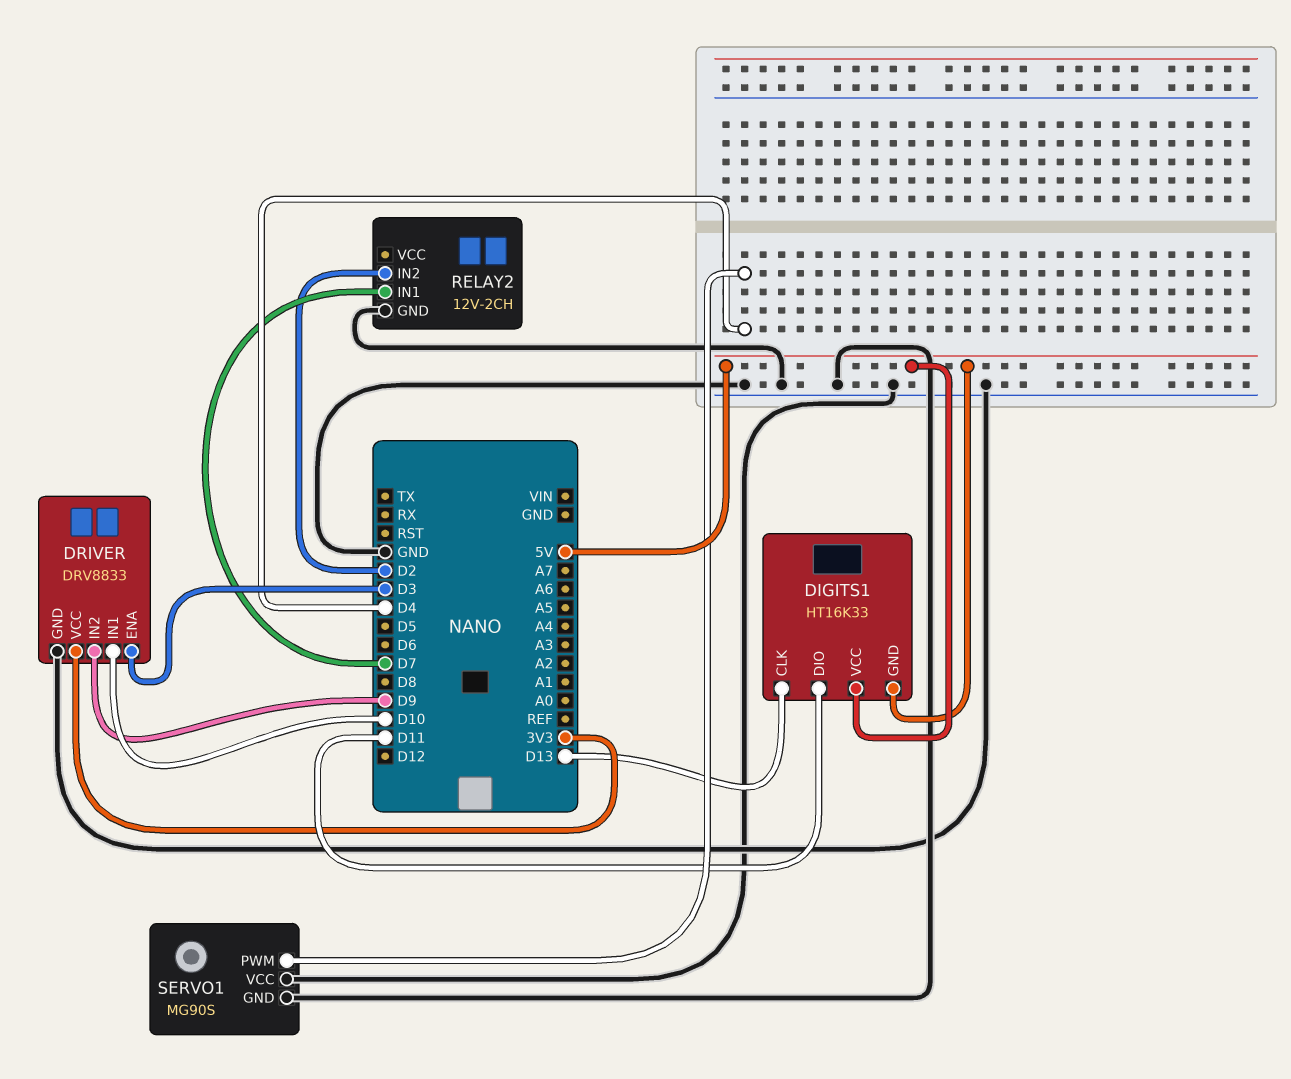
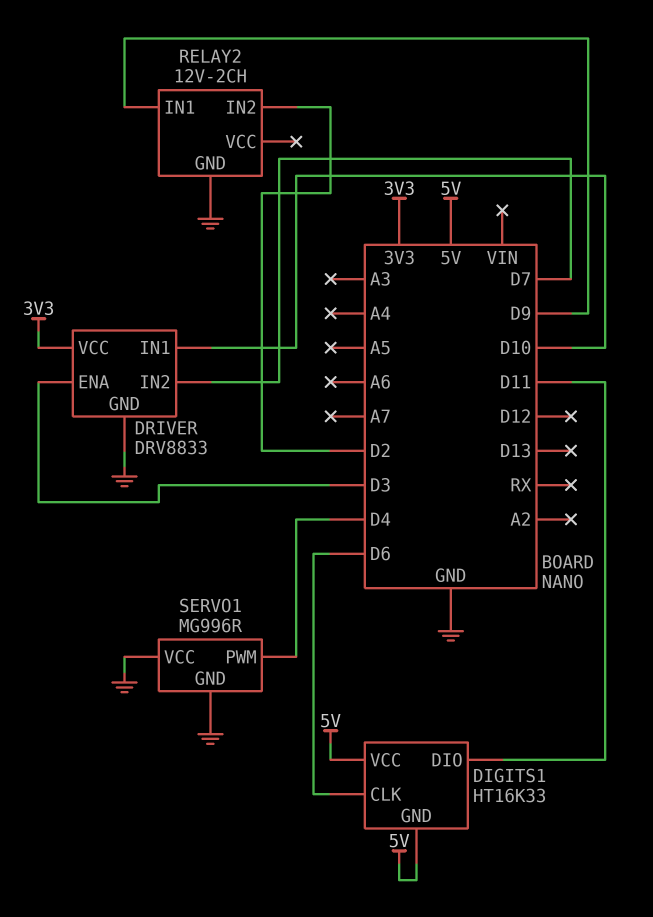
DIGITS1 pin CLK: D13 -> D6
DRIVER pin IN2: D9 -> D7
RELAY2 pin IN1: D7 -> D9
SERVO1: MG90S -> MG996R

